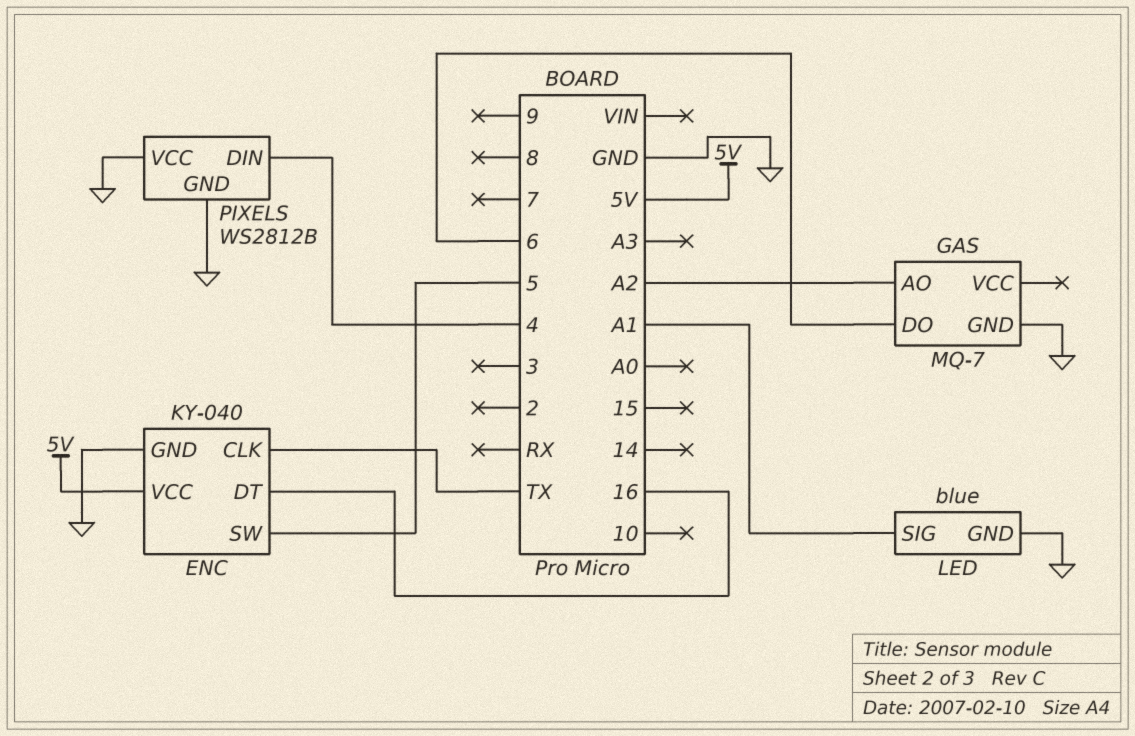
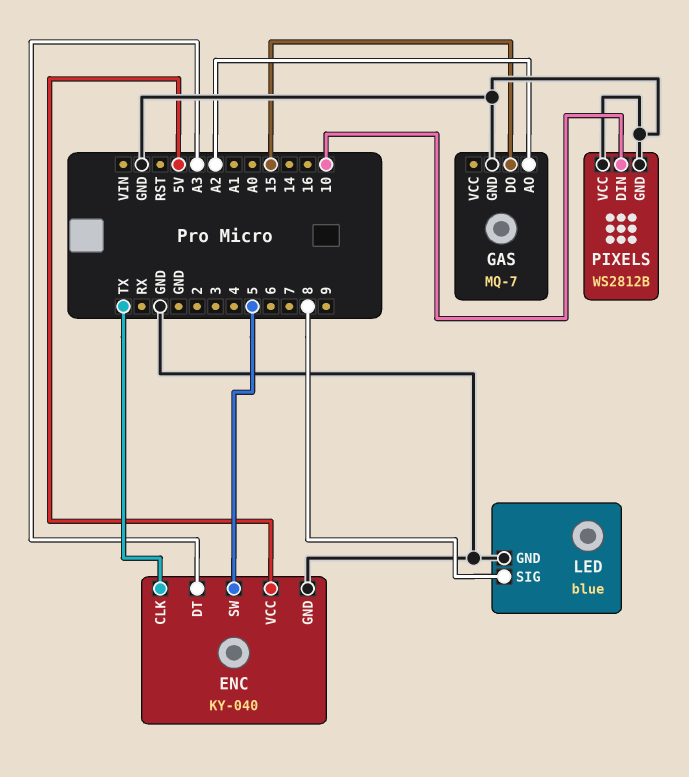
ENC pin DT: 16 -> A3
GAS pin DO: 6 -> 15
LED pin SIG: A1 -> 8
PIXELS pin DIN: 4 -> 10

